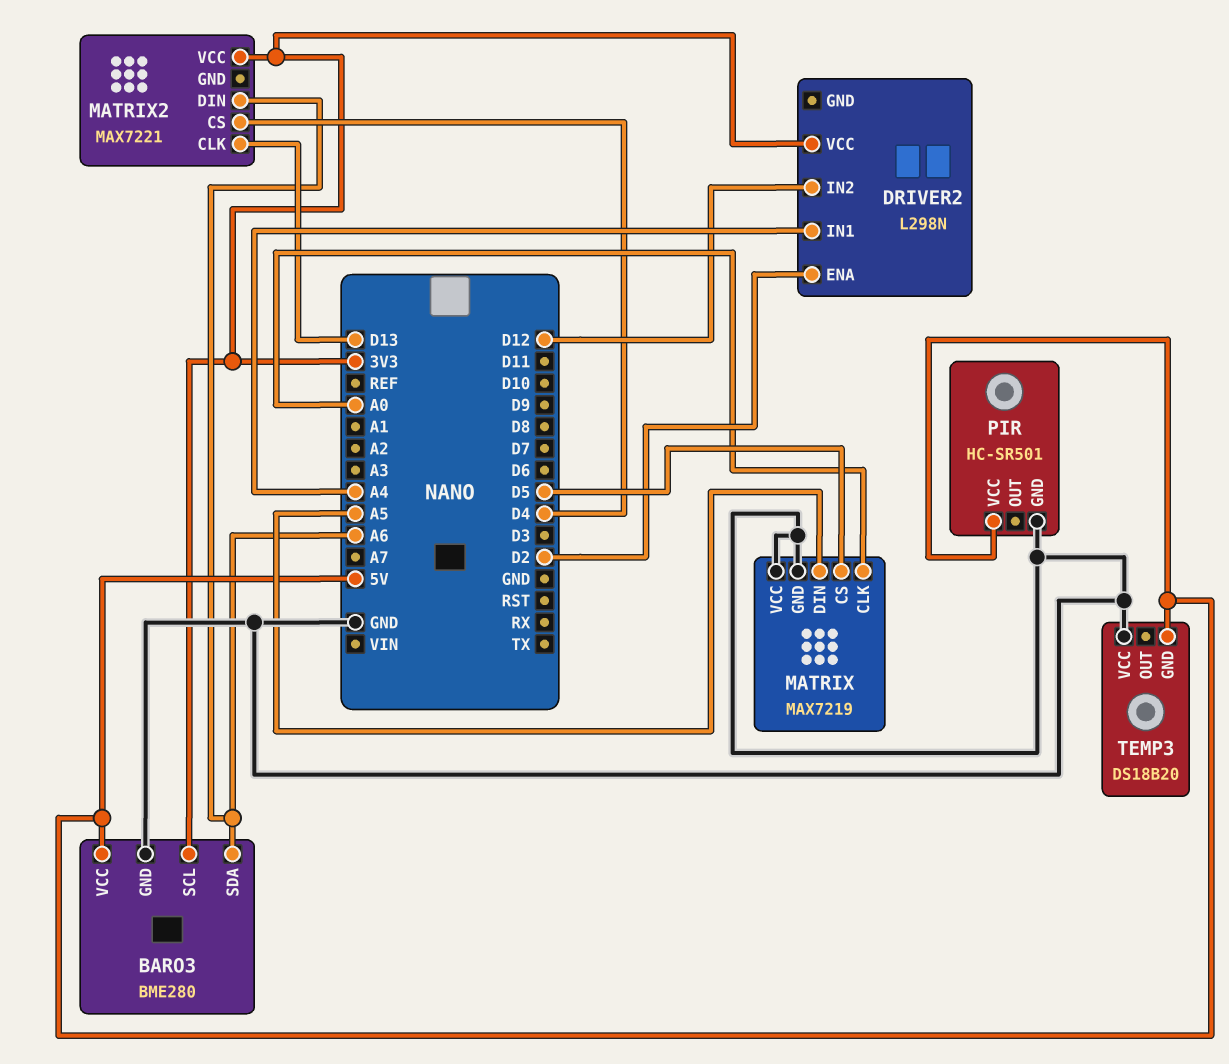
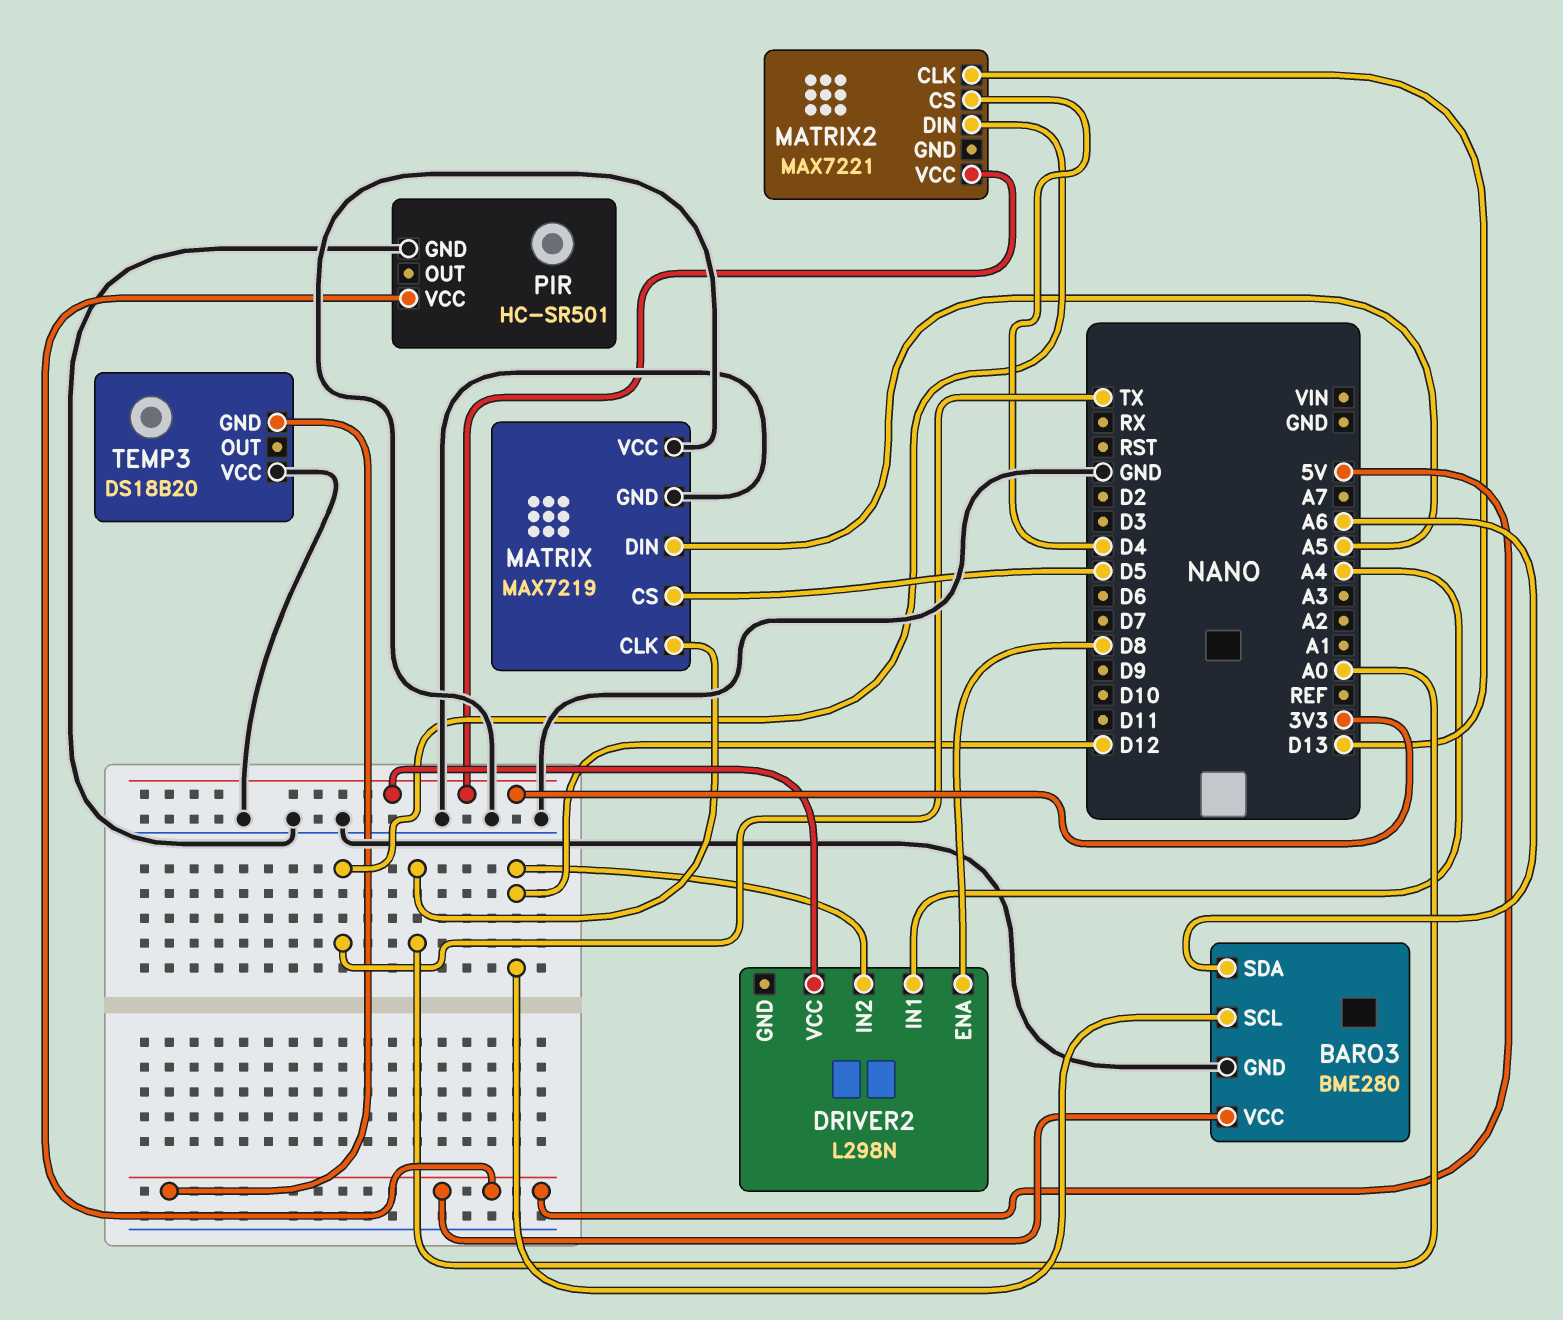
BARO3 pin SCL: 3V3 -> D12
DRIVER2 pin ENA: D2 -> D8
MATRIX2 pin DIN: A6 -> TX

